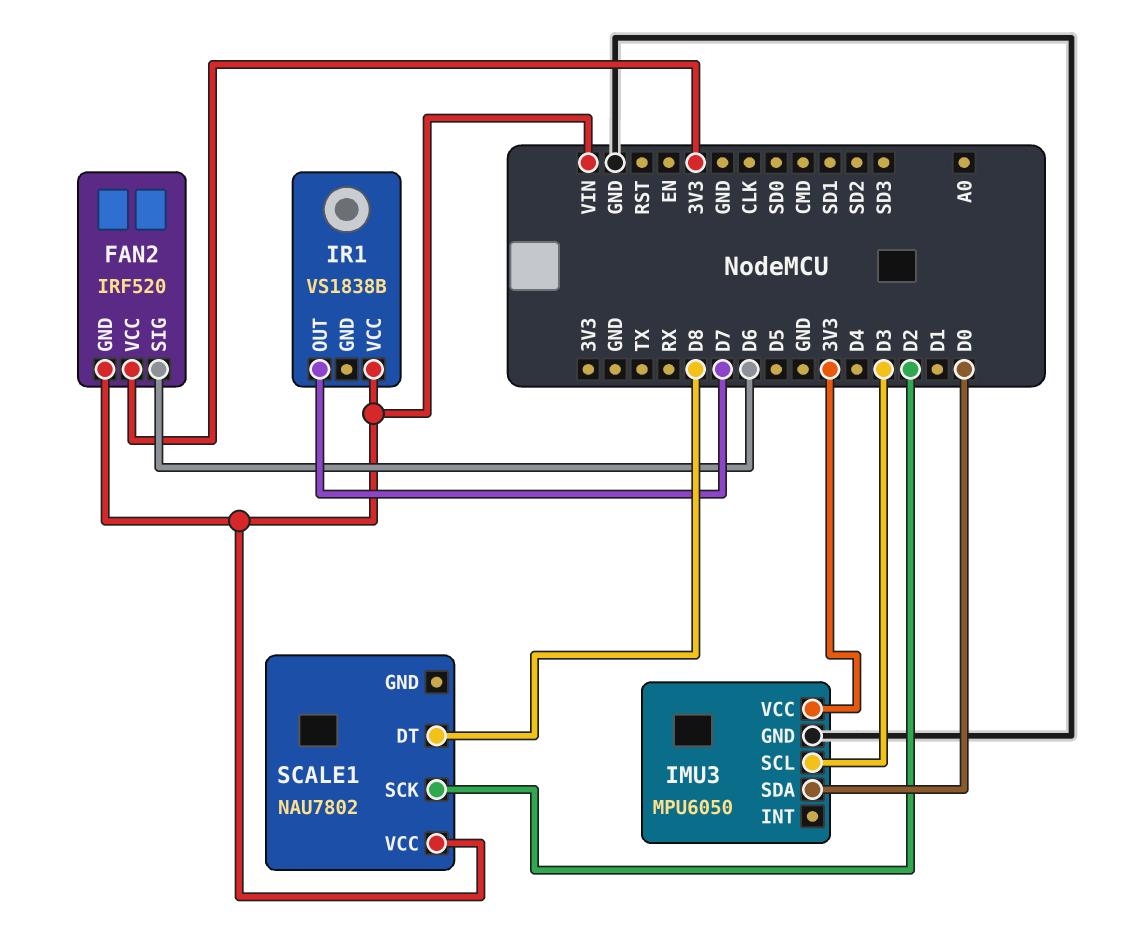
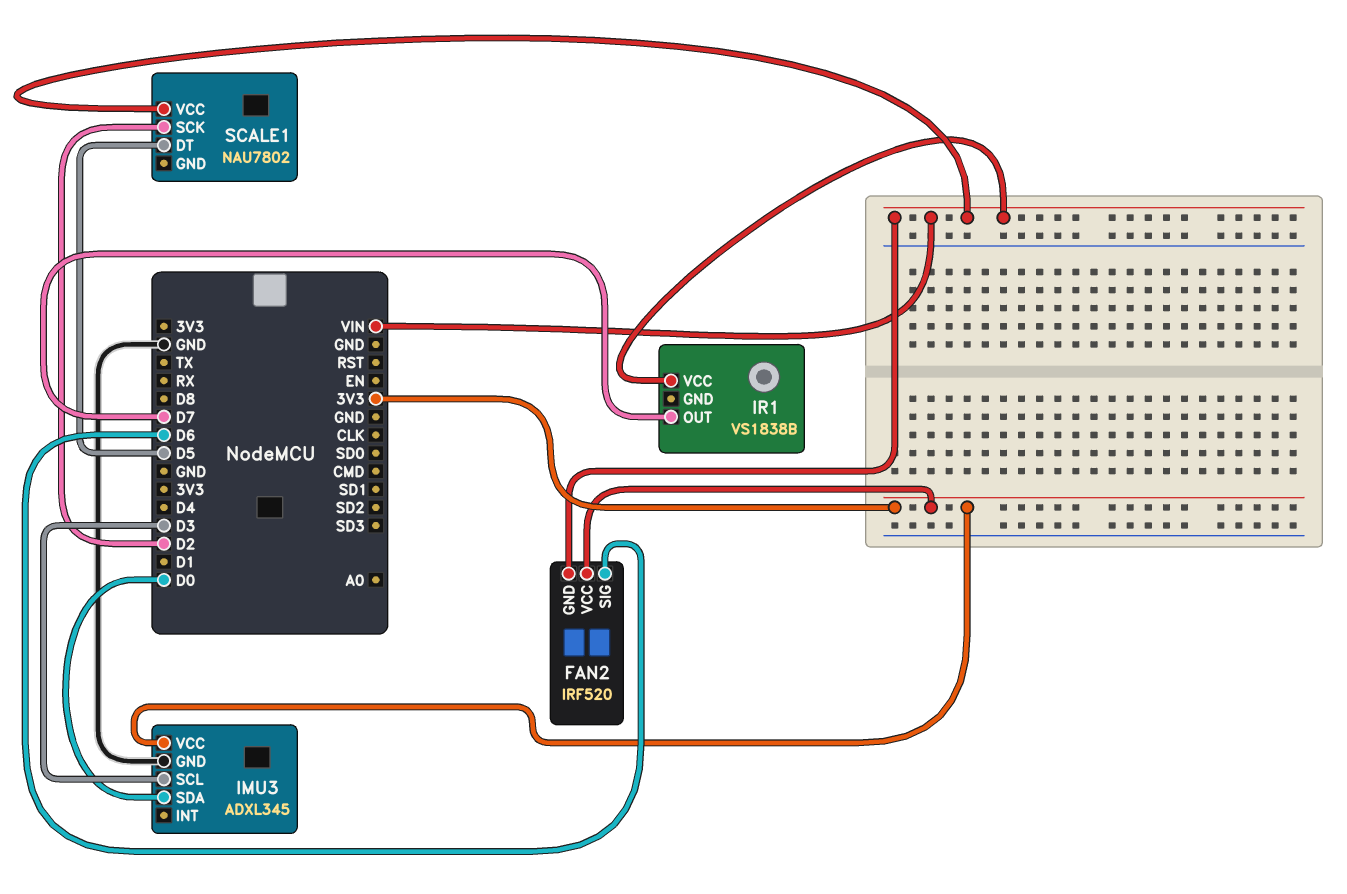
IMU3: MPU6050 -> ADXL345
SCALE1 pin DT: D8 -> D5

